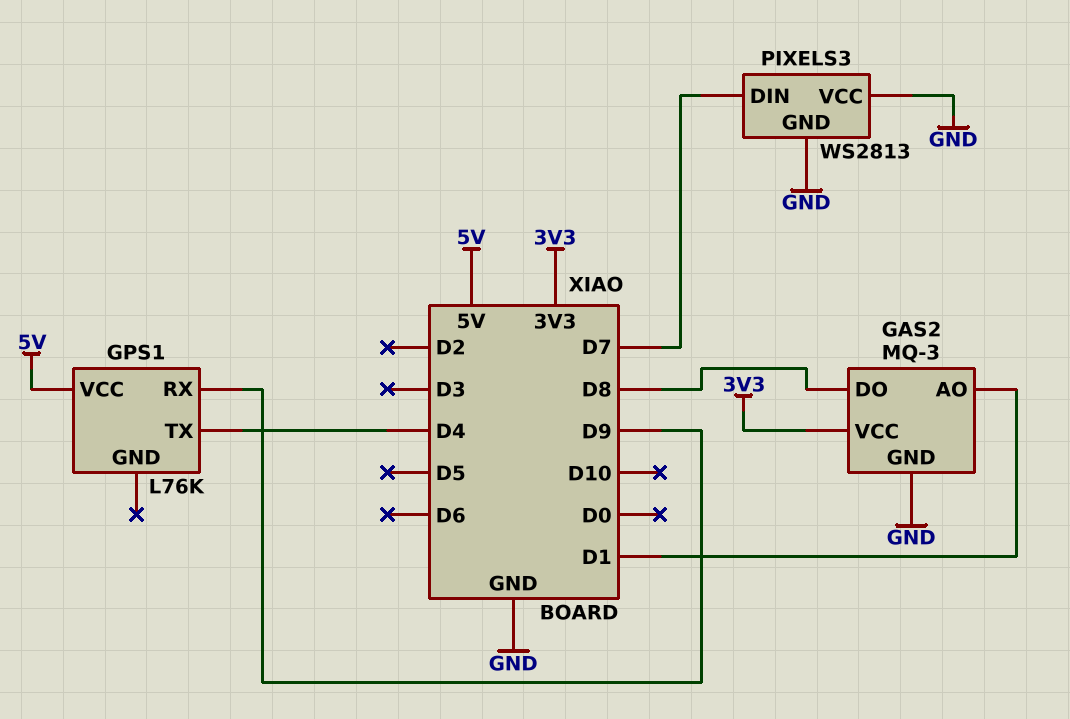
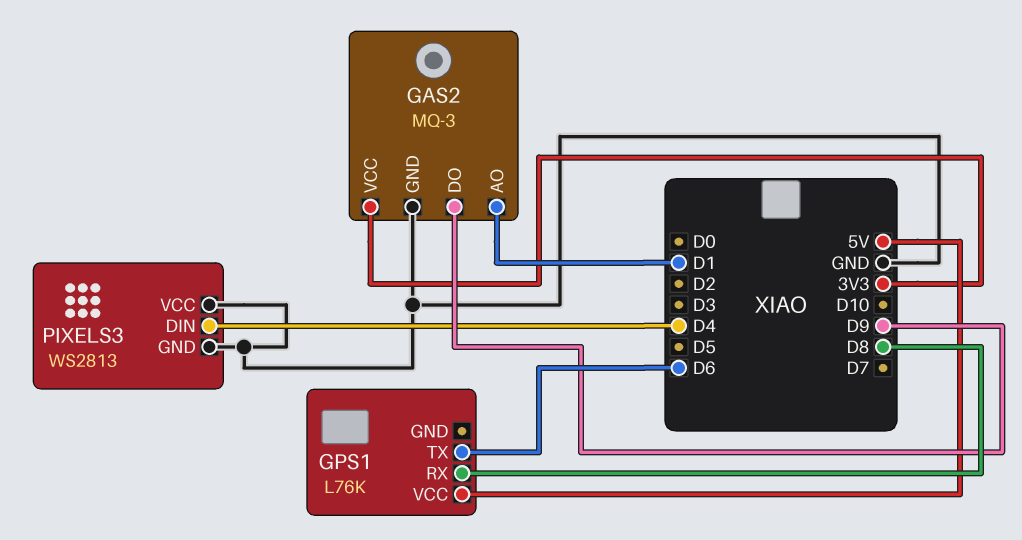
GAS2 pin DO: D8 -> D9
GPS1 pin RX: D9 -> D8
GPS1 pin TX: D4 -> D6
PIXELS3 pin DIN: D7 -> D4

